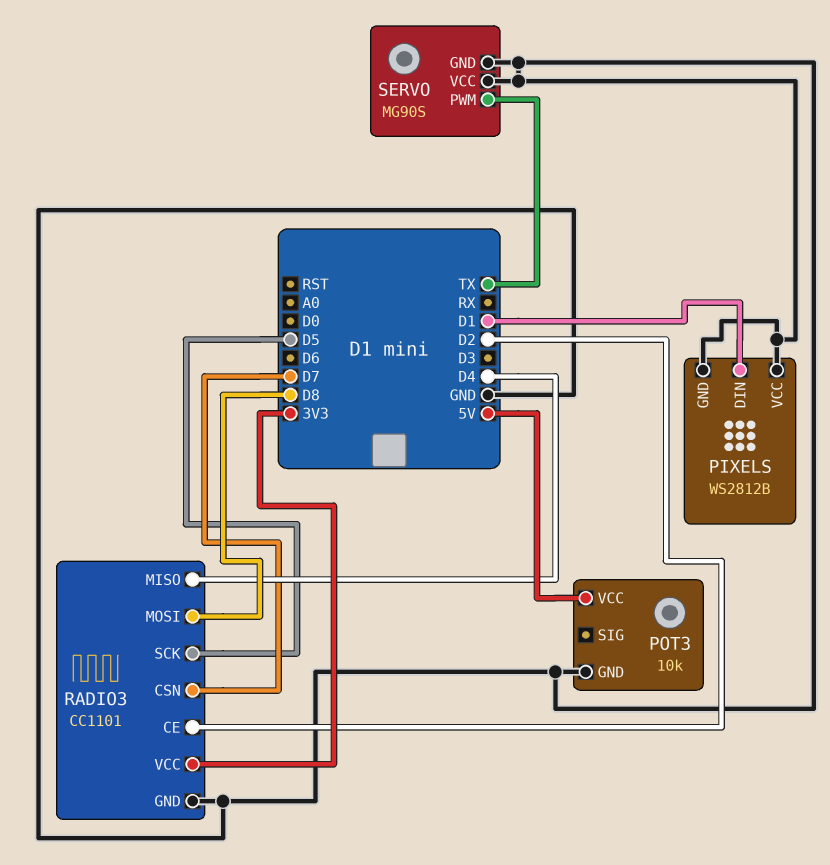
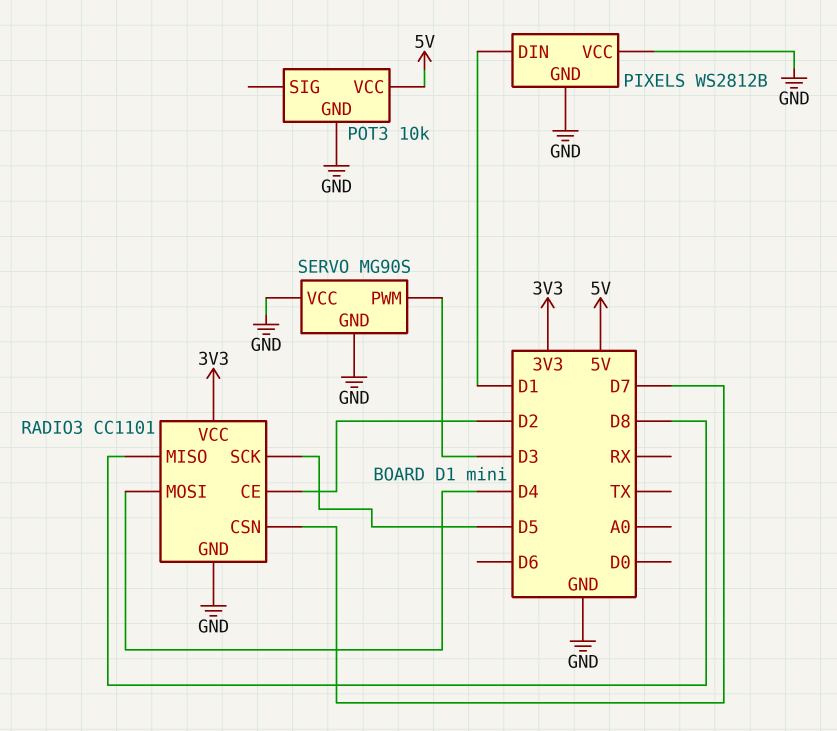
RADIO3 pin MISO: D4 -> D8
RADIO3 pin MOSI: D8 -> D4
SERVO pin PWM: TX -> D3

